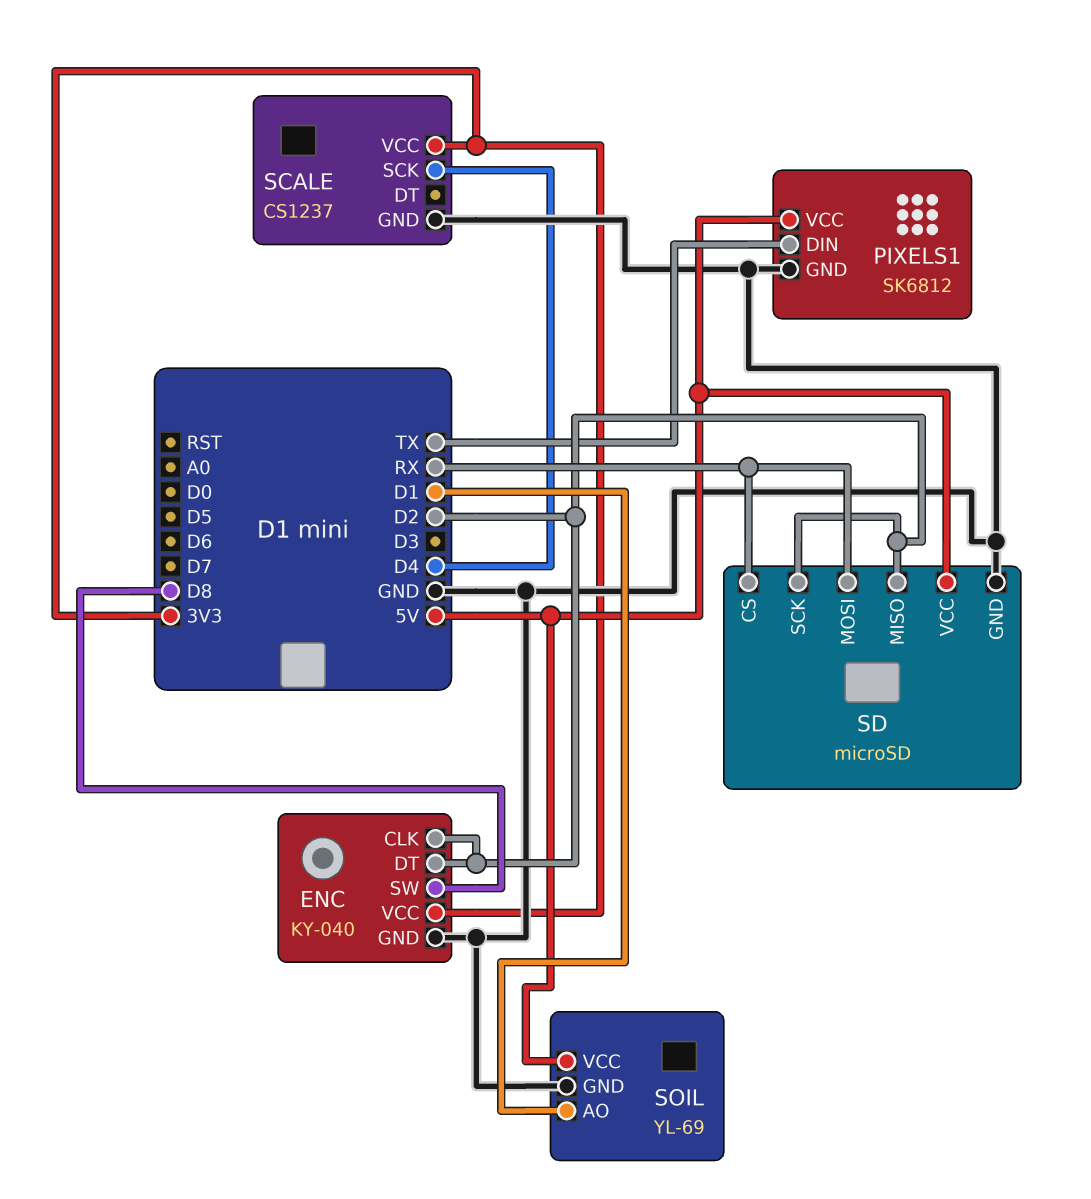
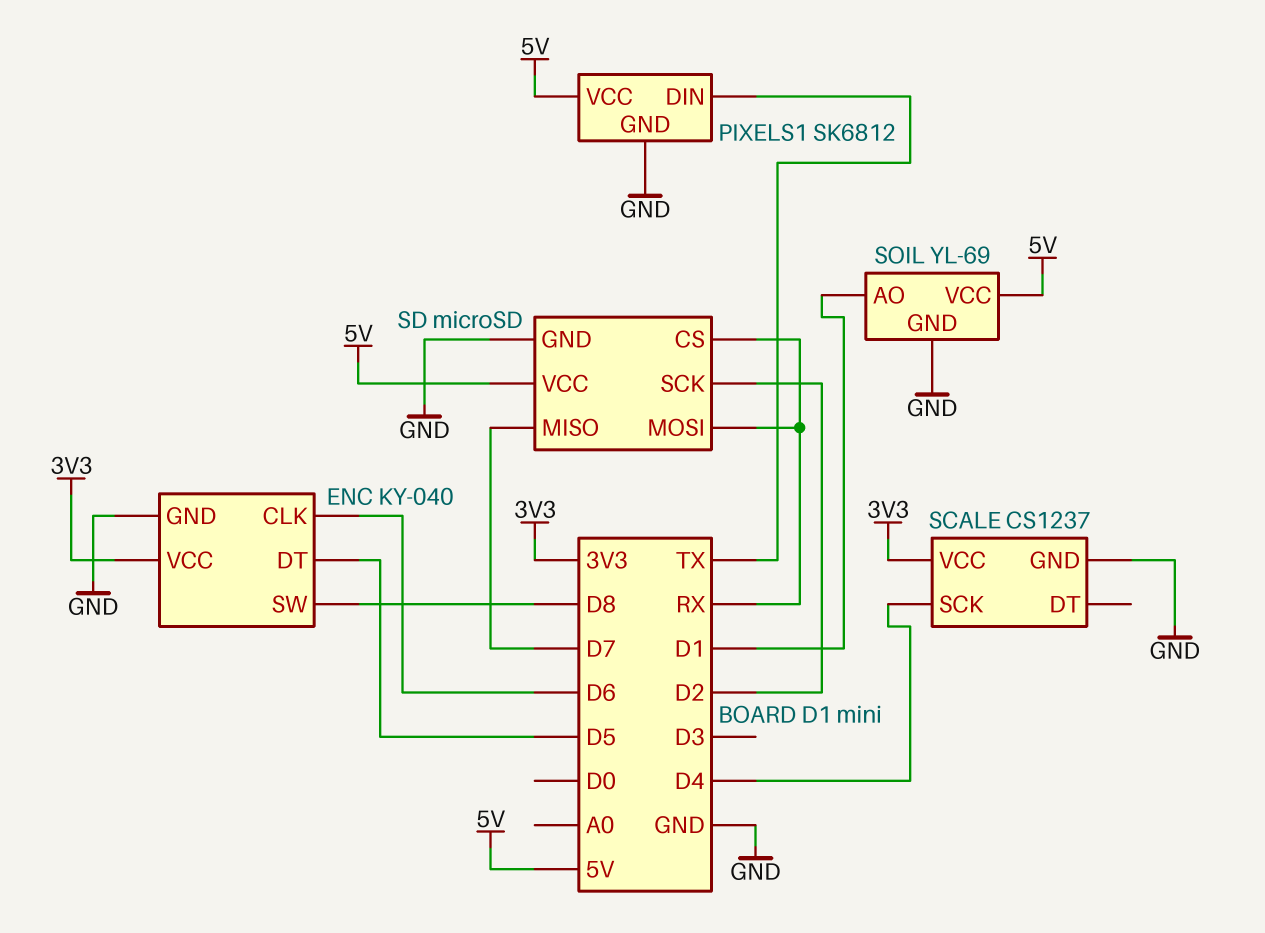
ENC pin CLK: D2 -> D6
ENC pin DT: D2 -> D5
SD pin MISO: D2 -> D7

